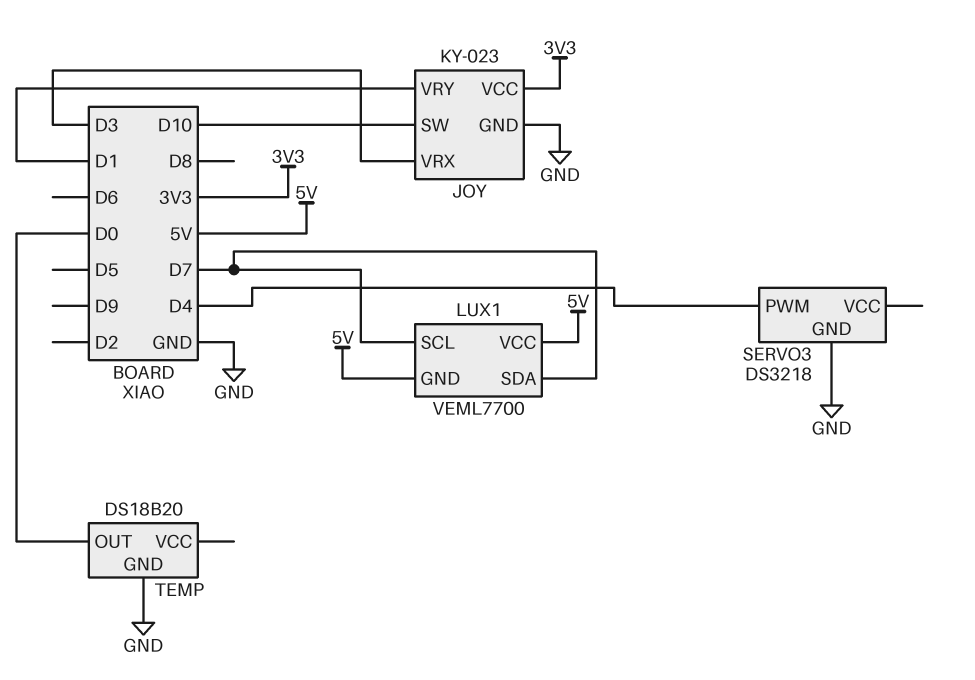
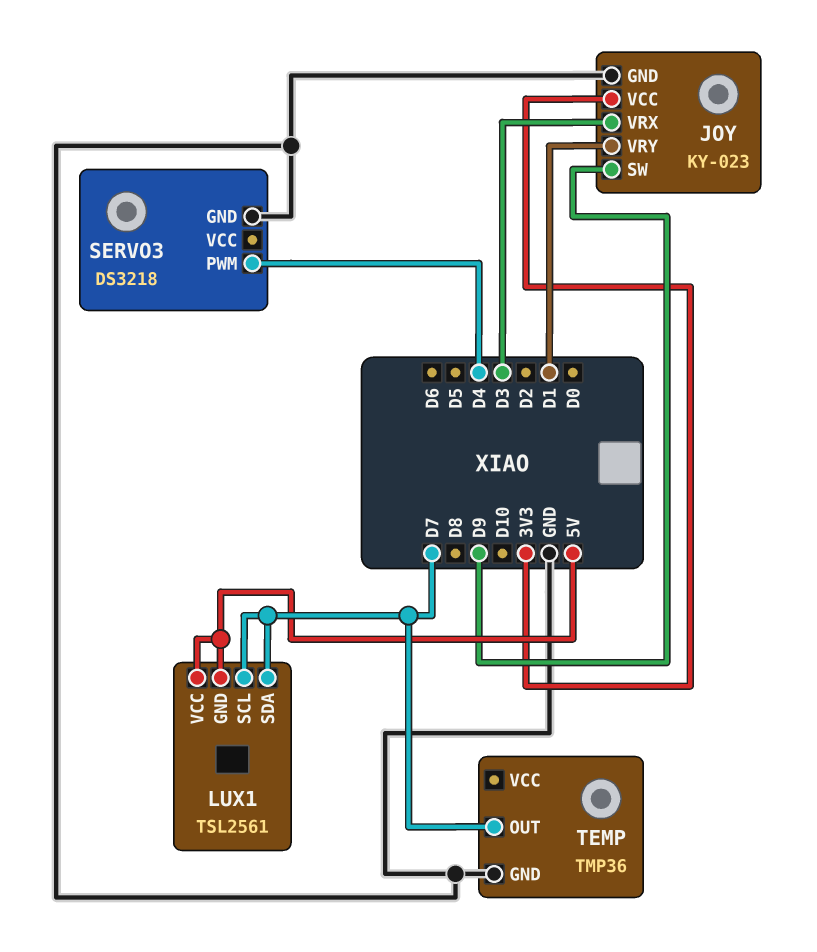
JOY pin SW: D10 -> D9
LUX1: VEML7700 -> TSL2561
TEMP: DS18B20 -> TMP36
TEMP pin OUT: D0 -> D7

